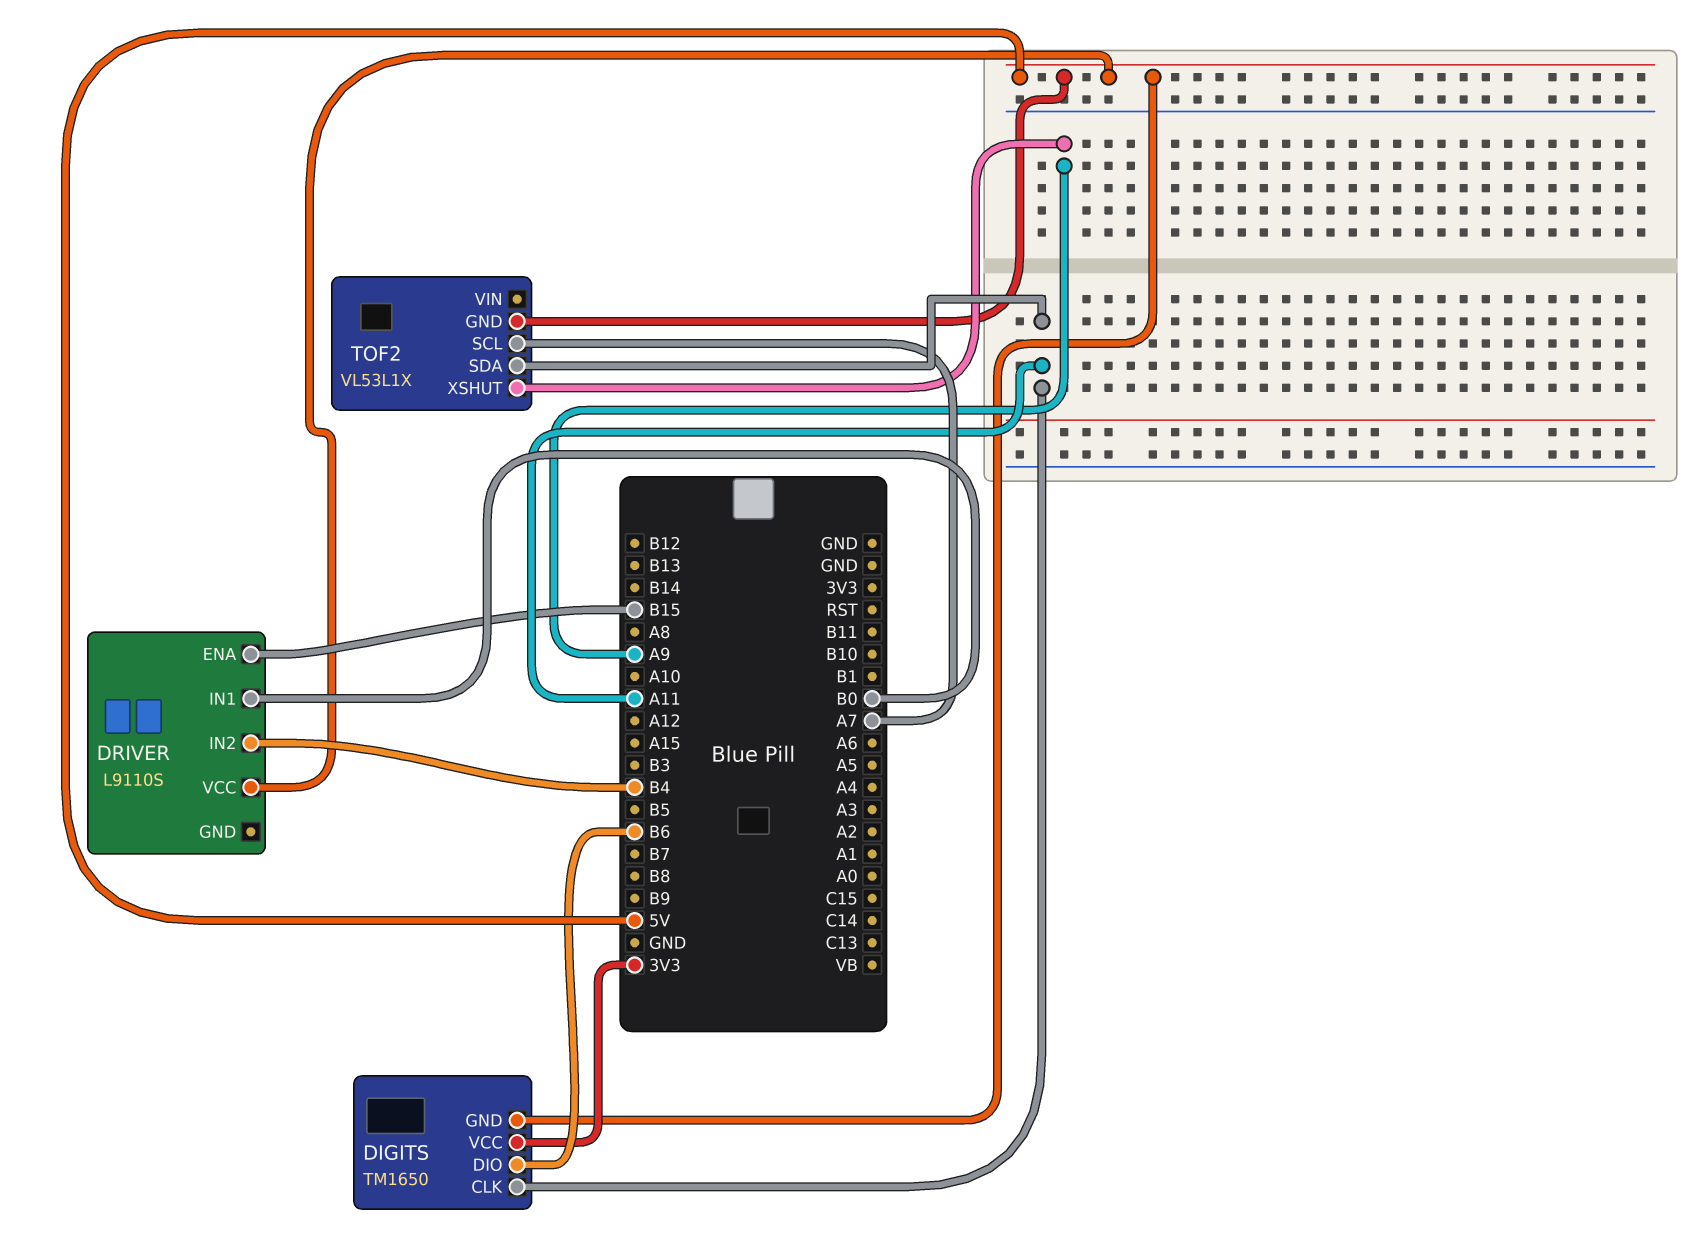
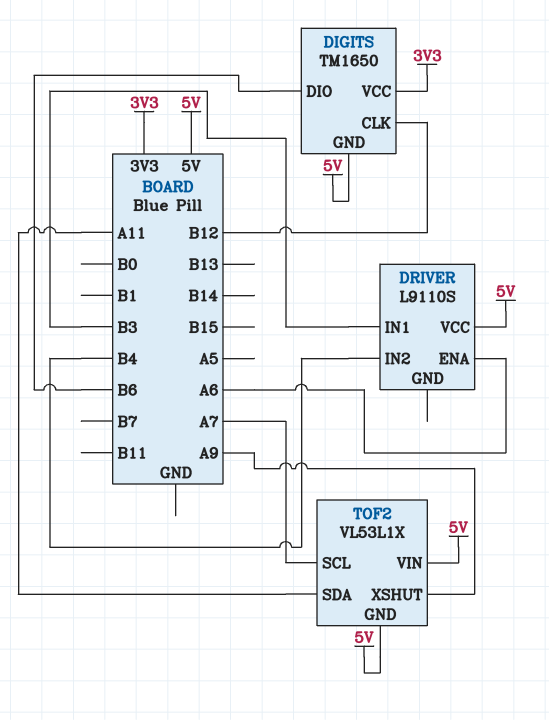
DIGITS pin CLK: A11 -> B12
DRIVER pin ENA: B15 -> A6
DRIVER pin IN1: B0 -> B3
TOF2 pin VIN: none -> 5V

